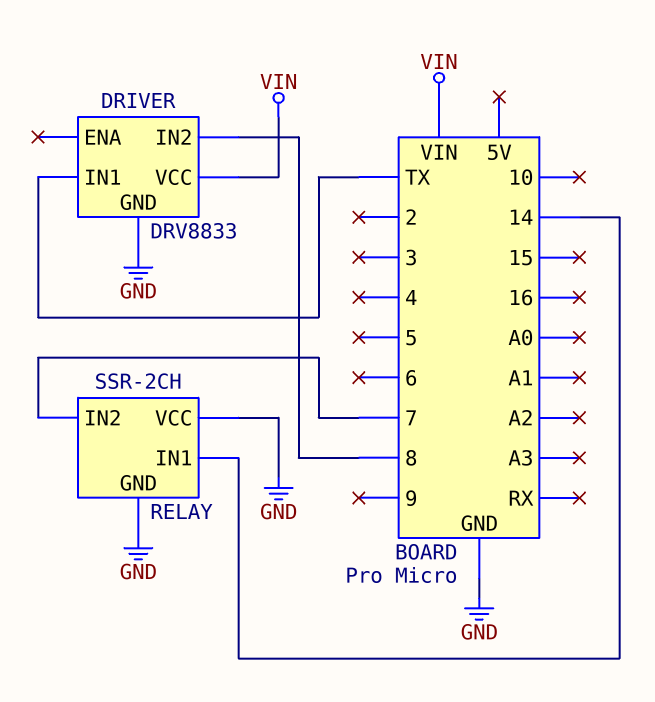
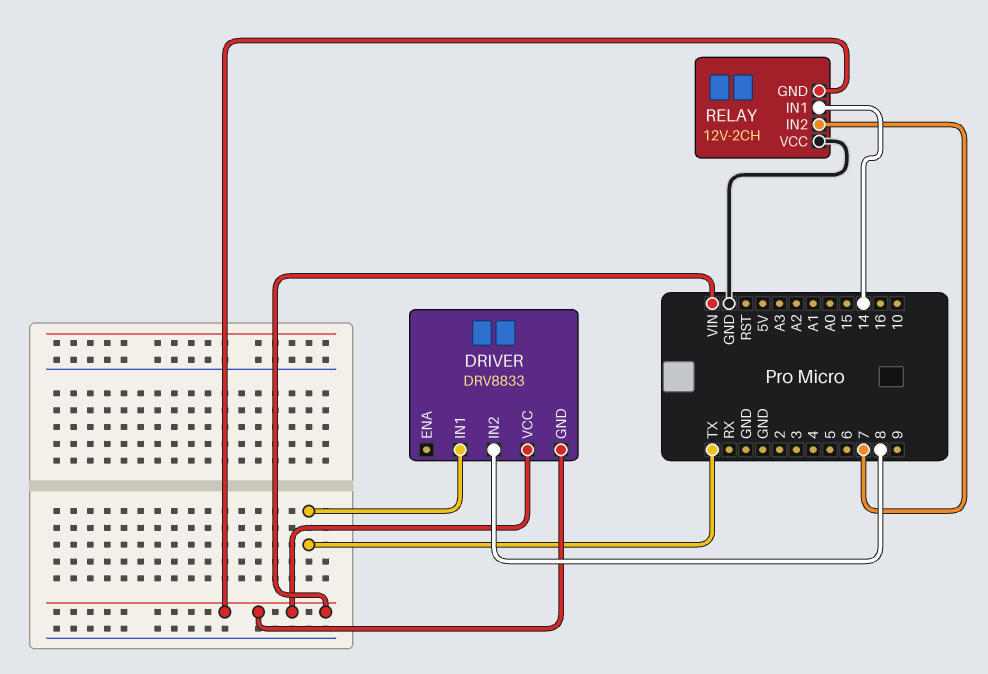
DRIVER pin GND: GND -> VIN
RELAY: SSR-2CH -> 12V-2CH
RELAY pin GND: GND -> VIN

